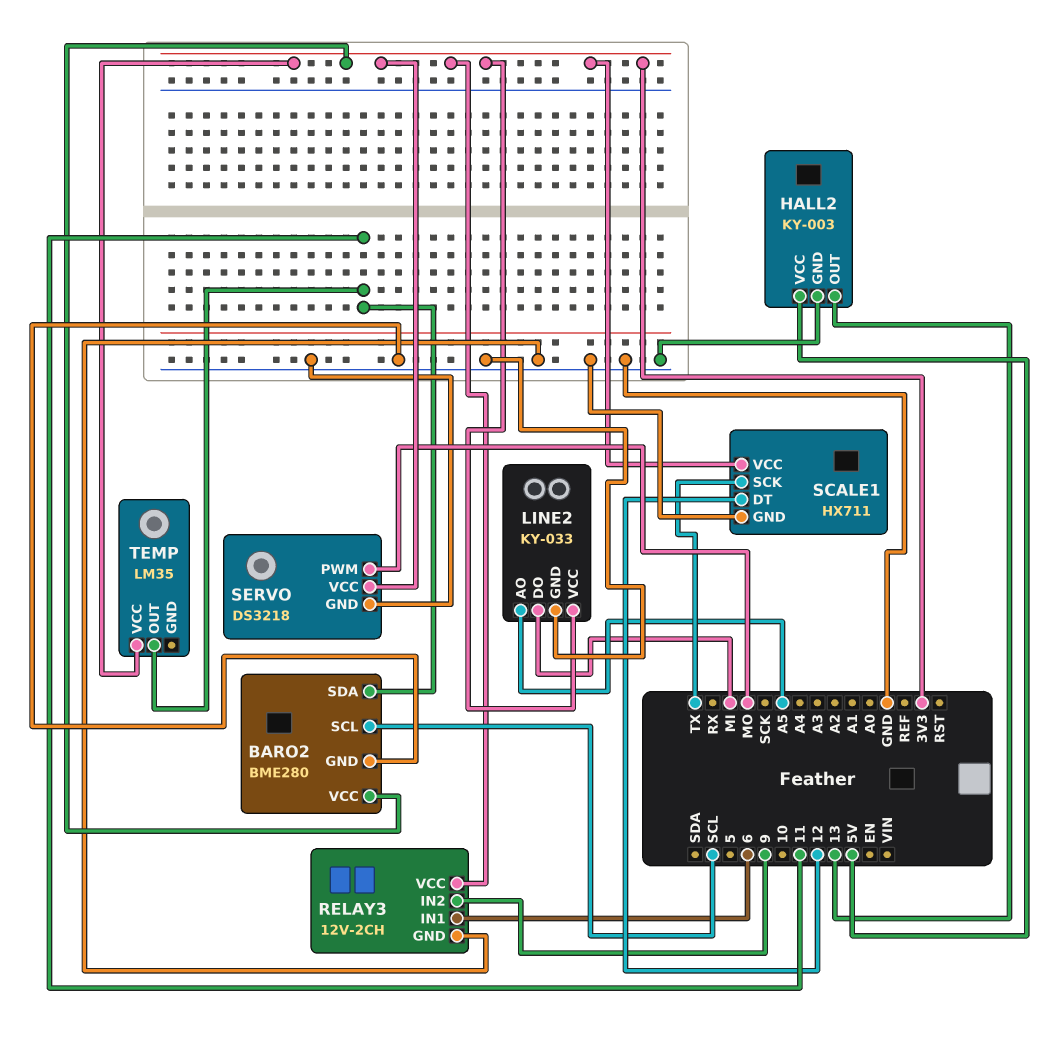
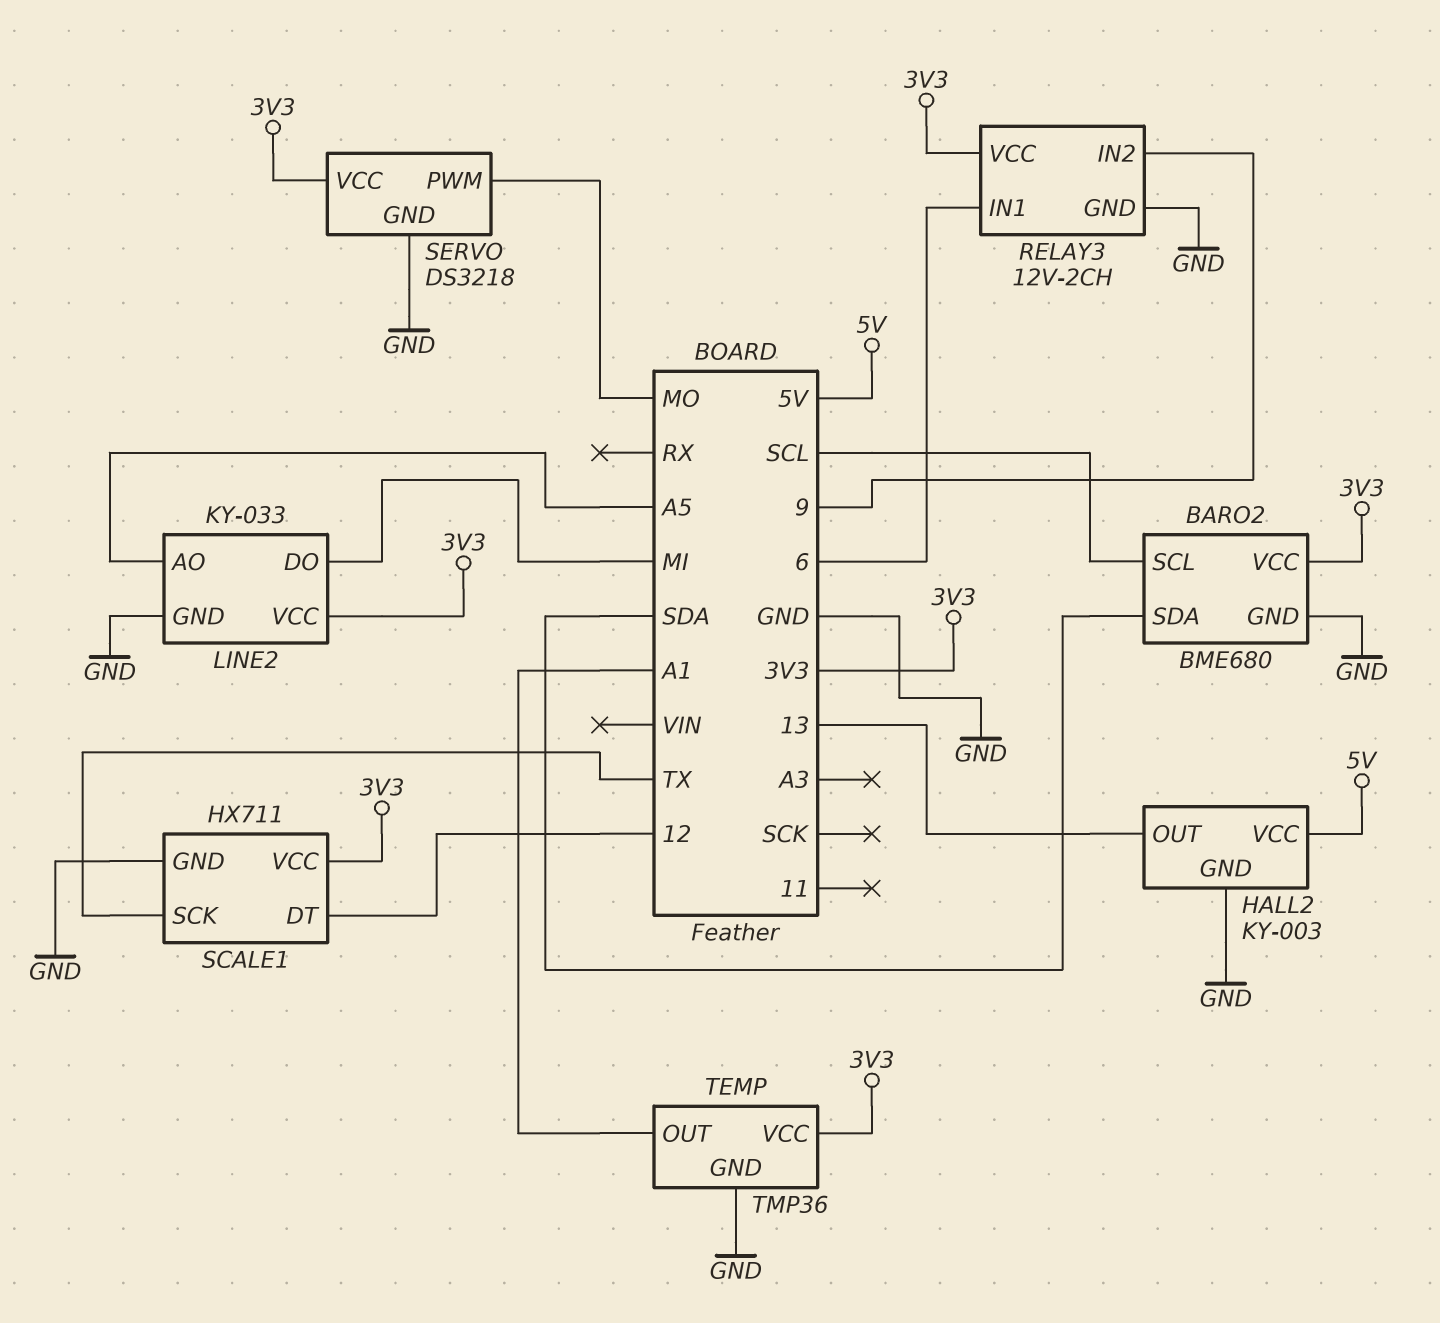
BARO2: BME280 -> BME680
BARO2 pin SDA: 11 -> SDA
TEMP: LM35 -> TMP36
TEMP pin GND: none -> GND
TEMP pin OUT: 11 -> A1

